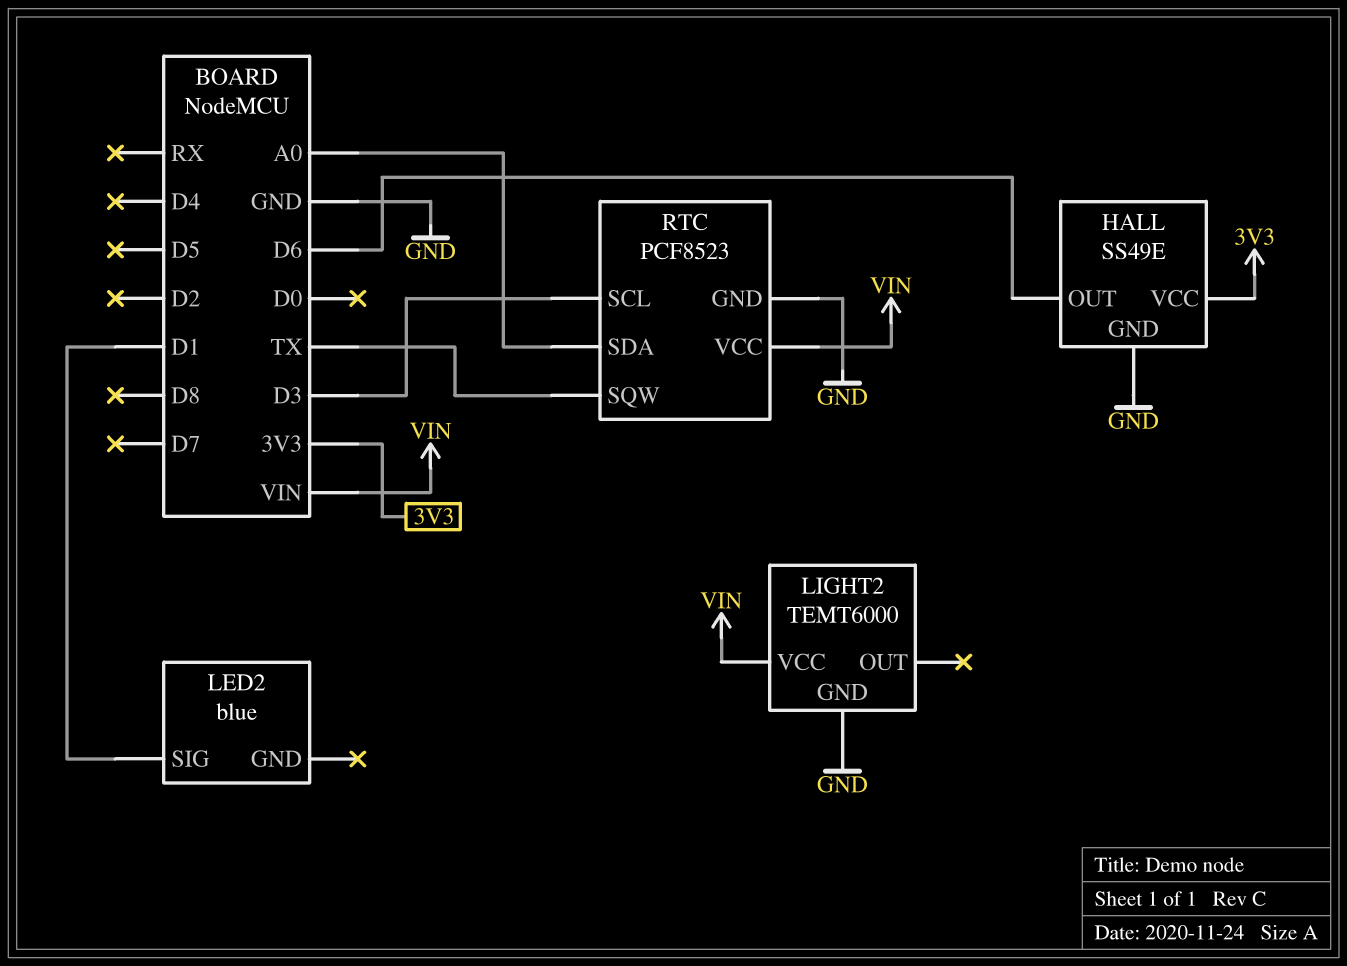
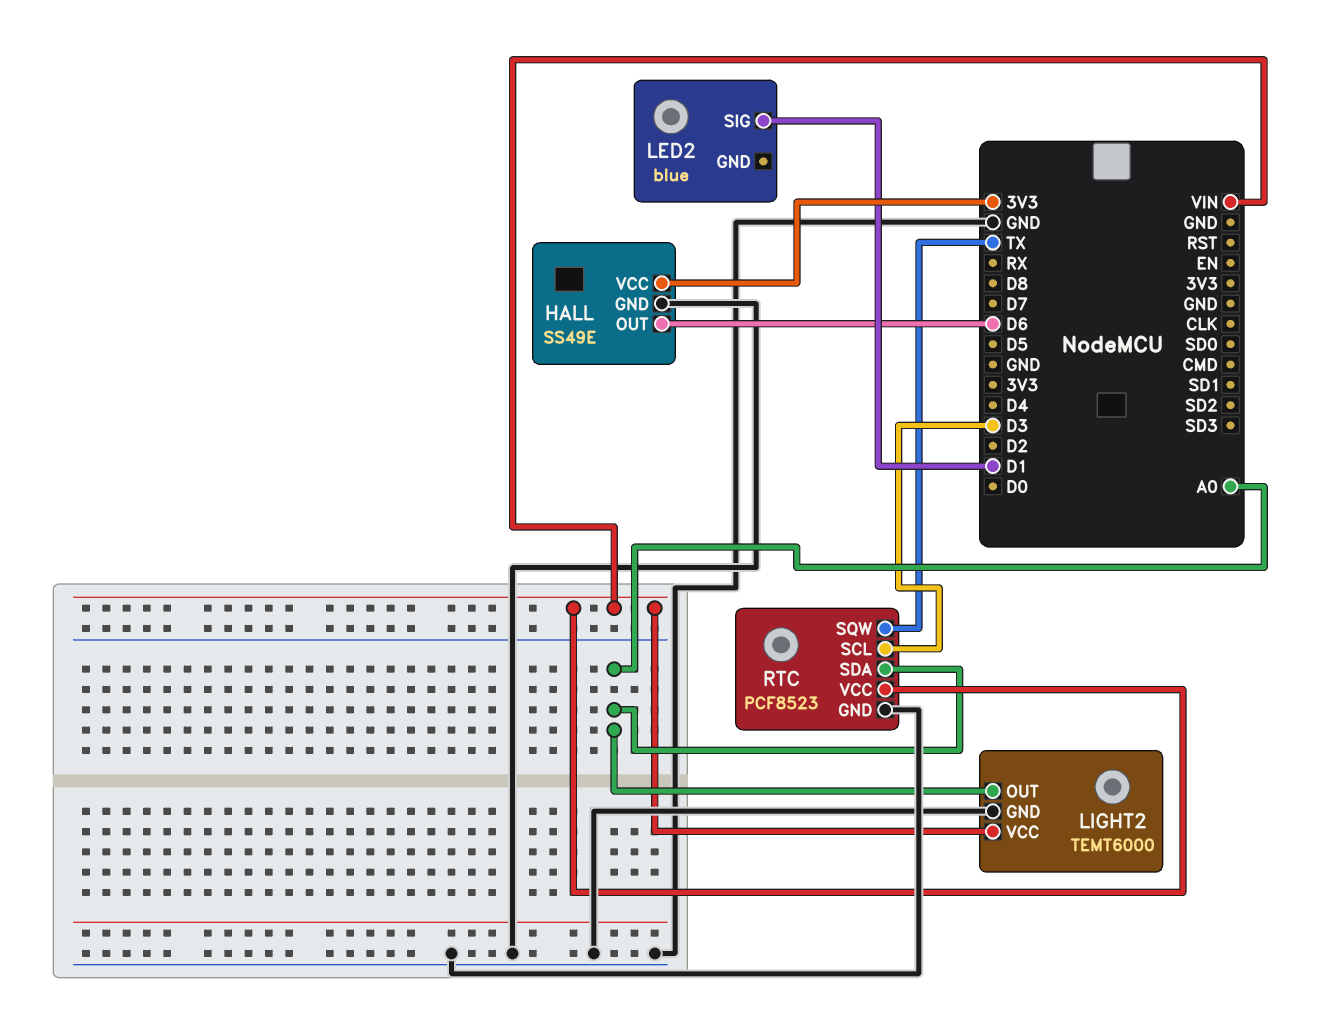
LIGHT2 pin OUT: none -> A0

